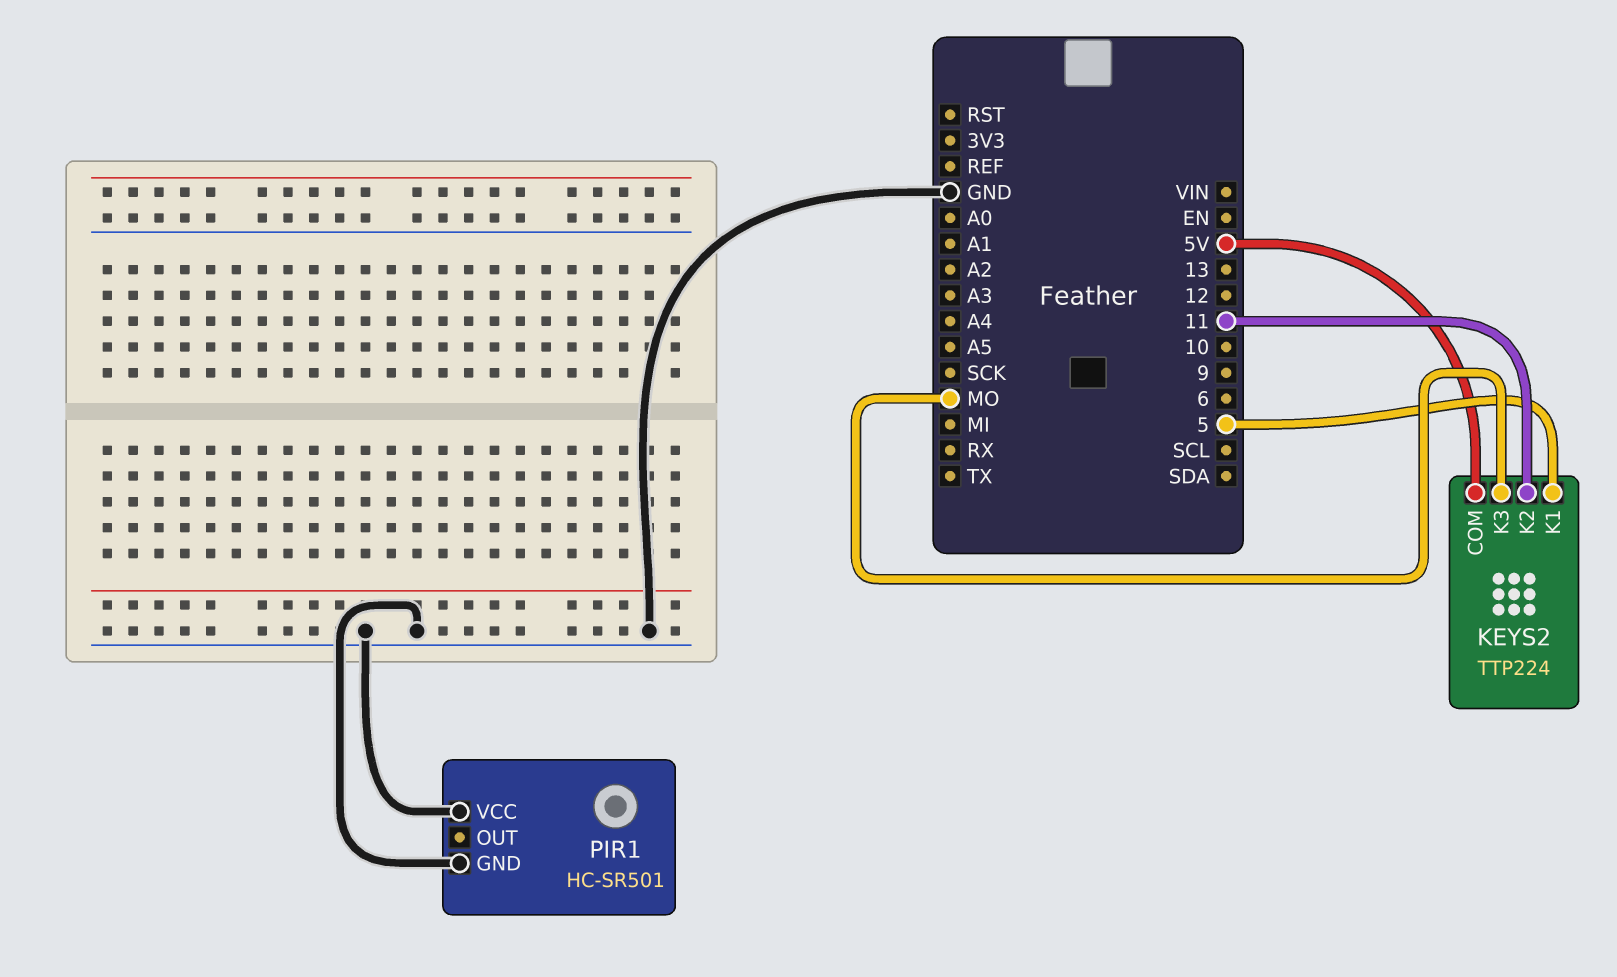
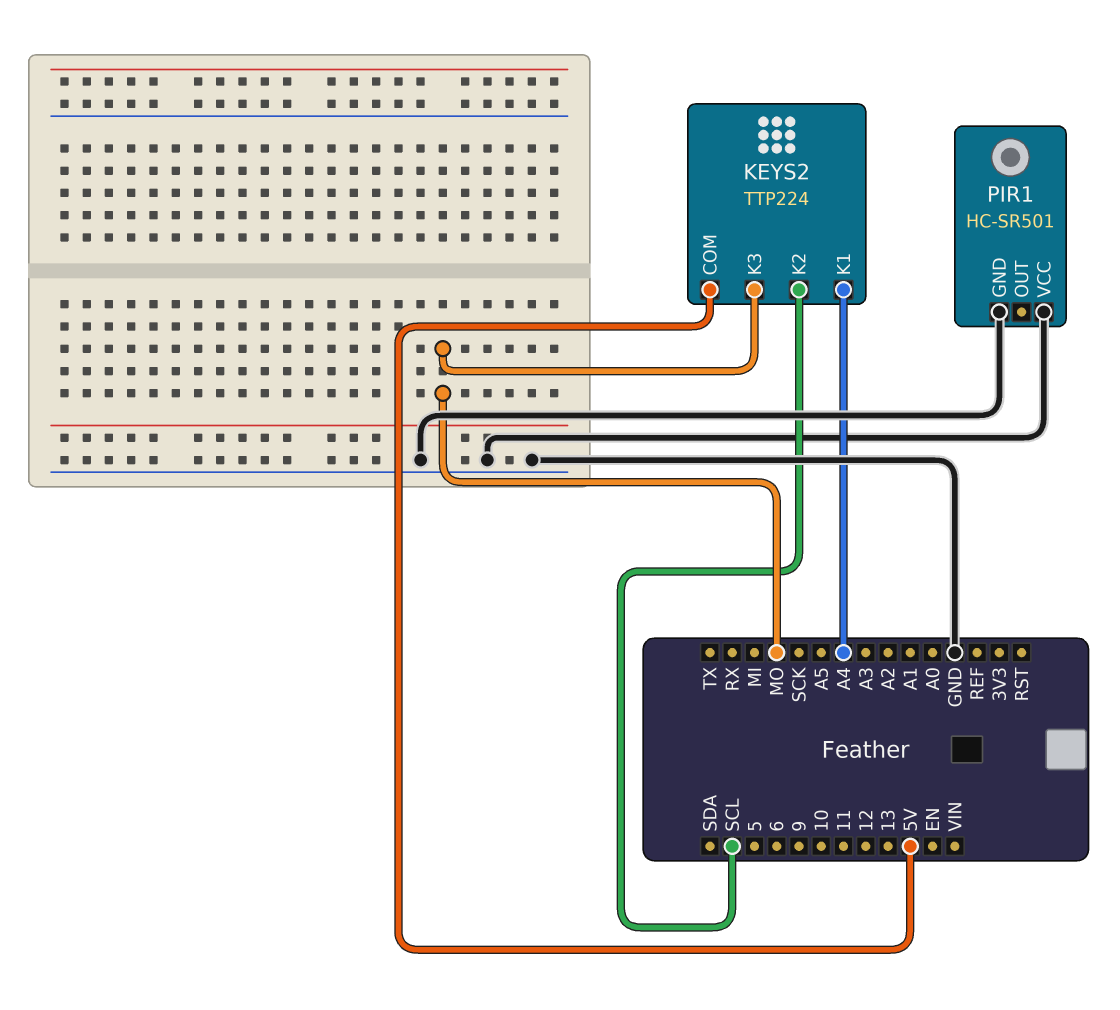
KEYS2 pin K1: 5 -> A4
KEYS2 pin K2: 11 -> SCL

